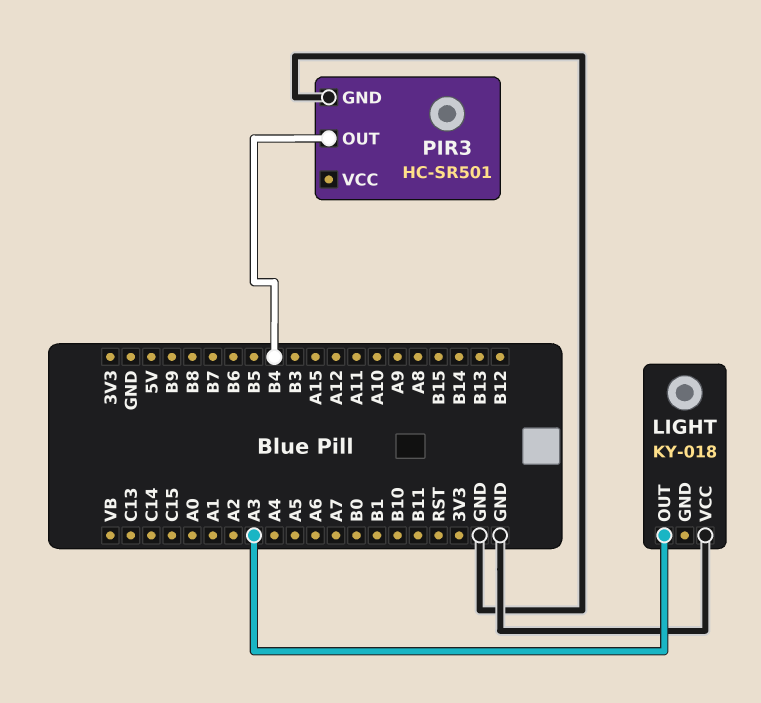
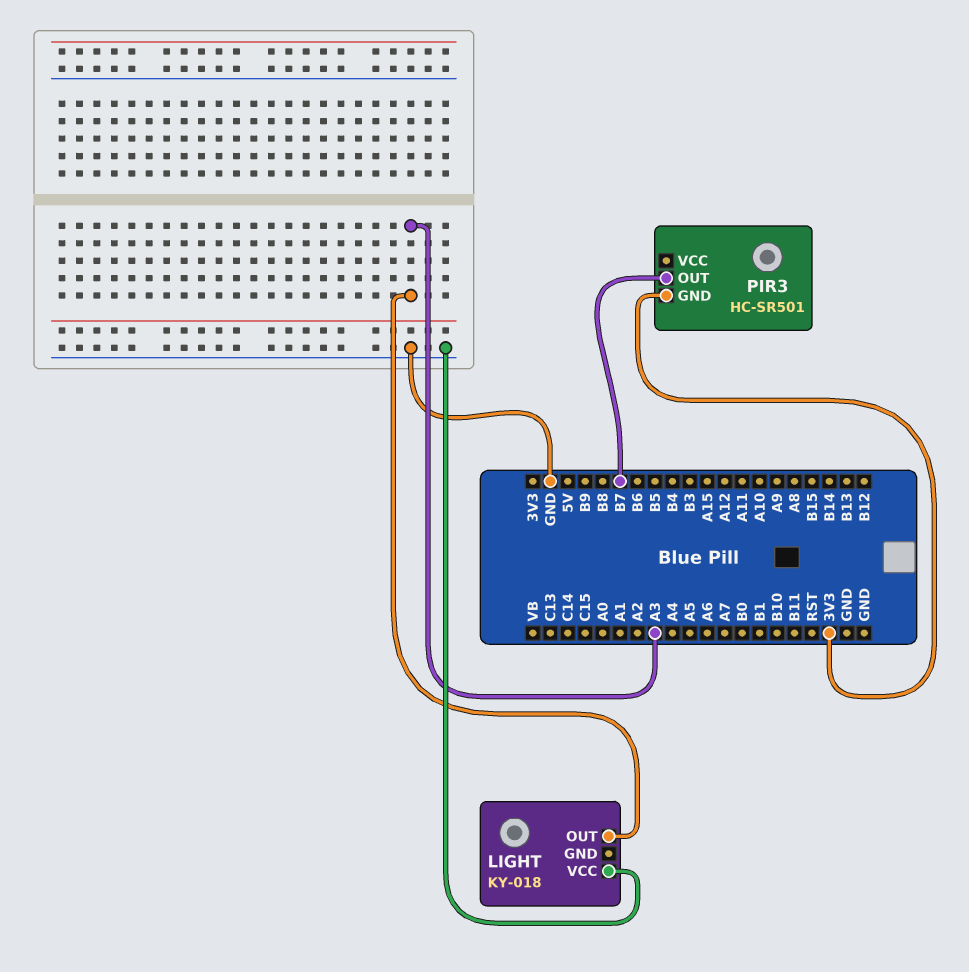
PIR3 pin GND: GND -> 3V3
PIR3 pin OUT: B4 -> B7

